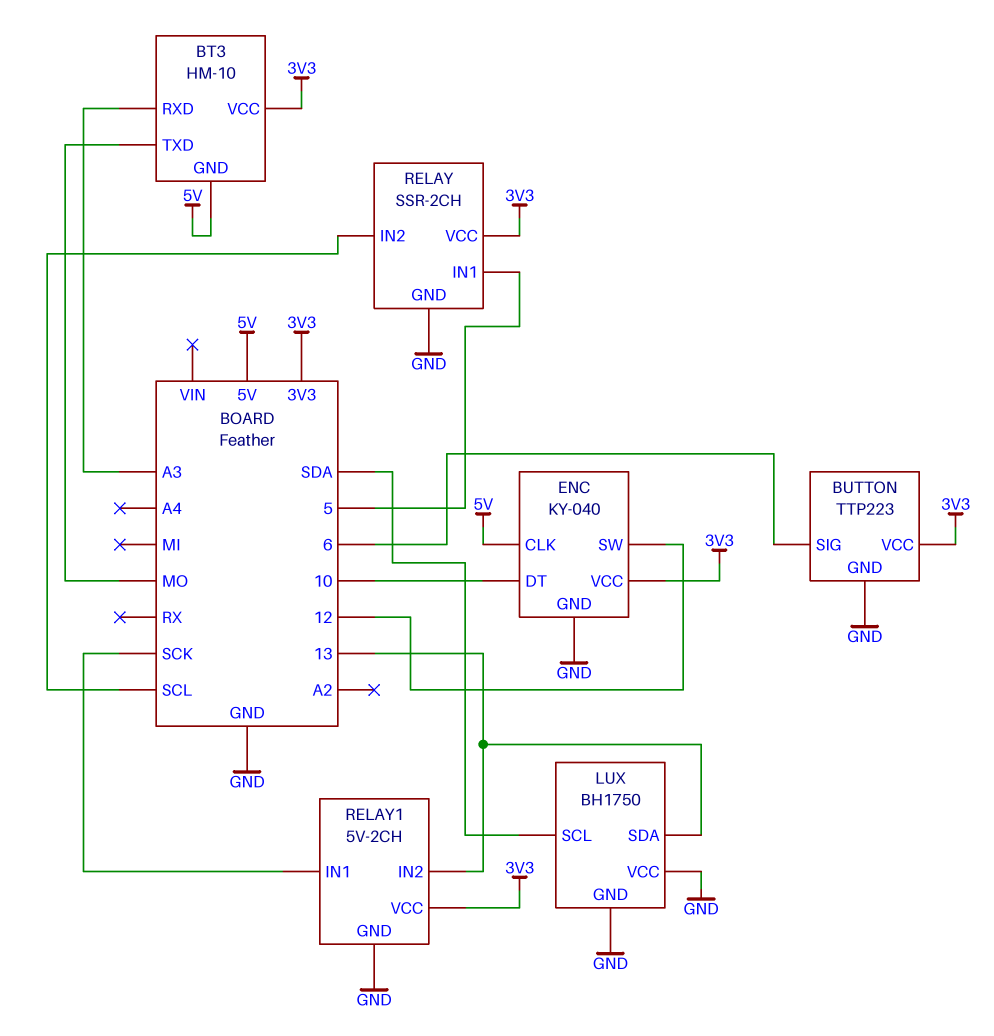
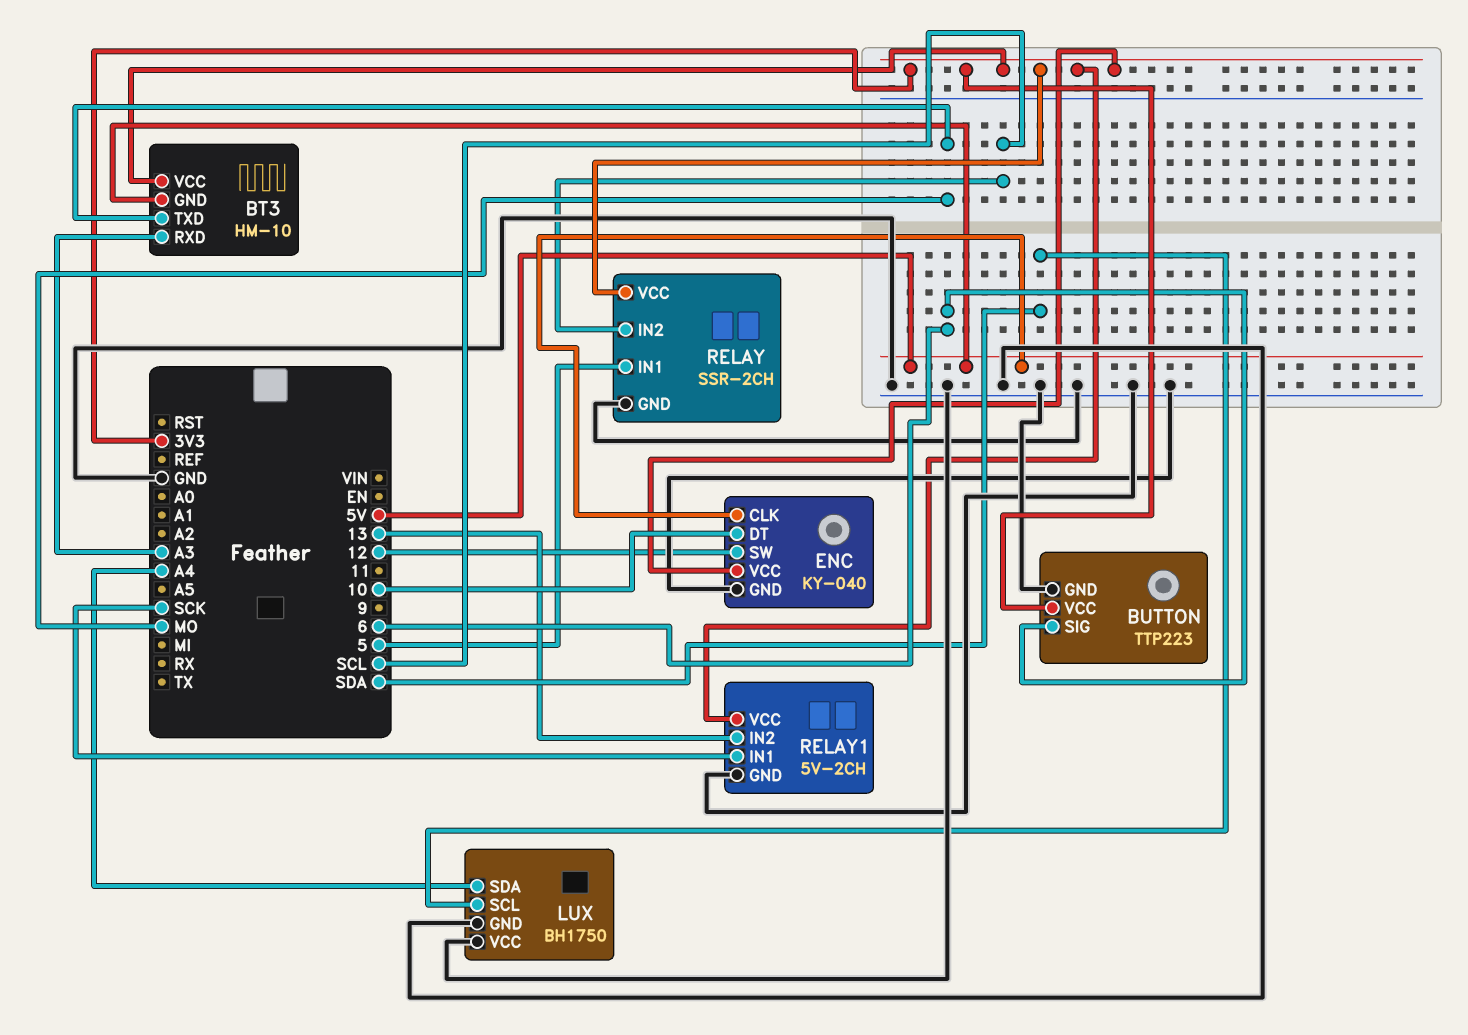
LUX pin SDA: 13 -> A4

